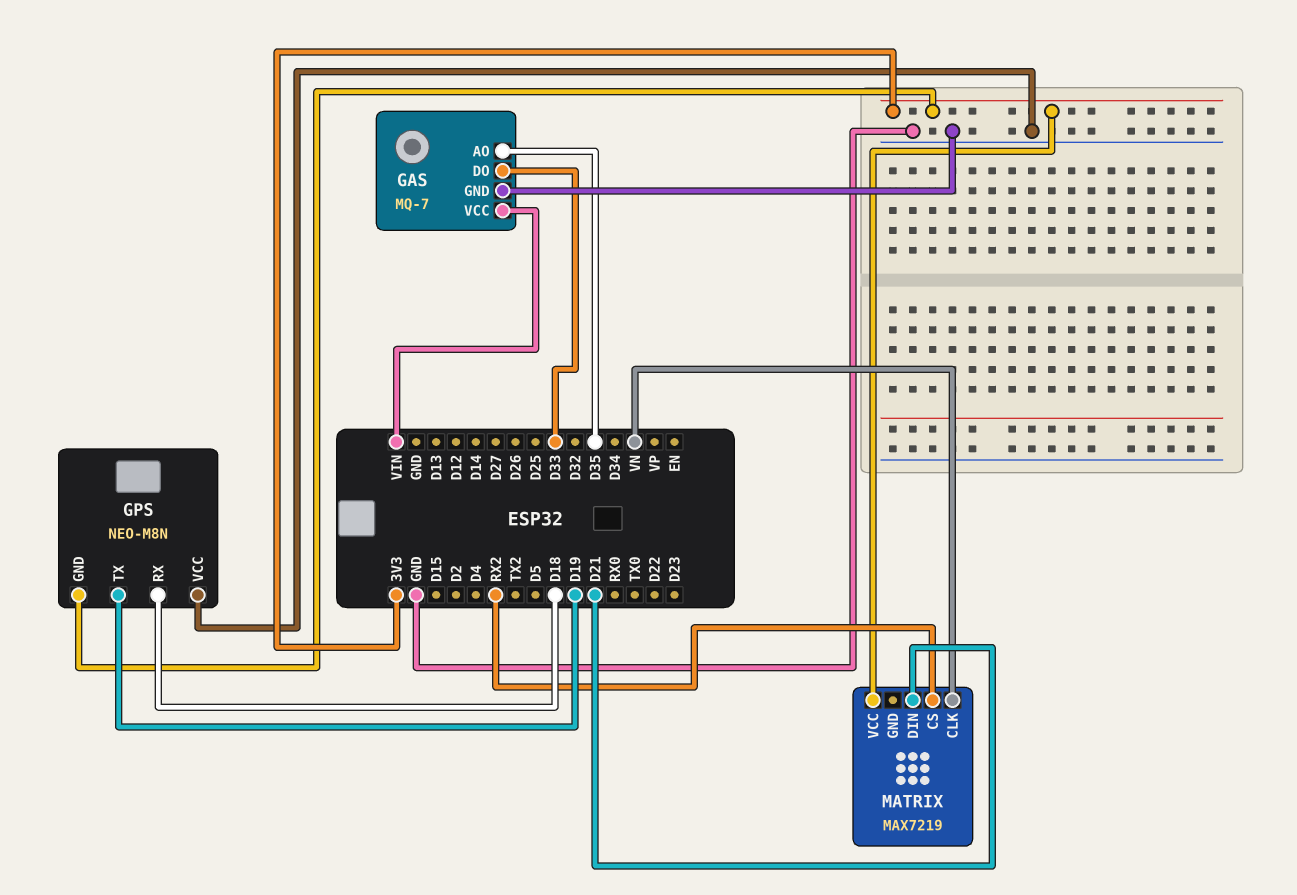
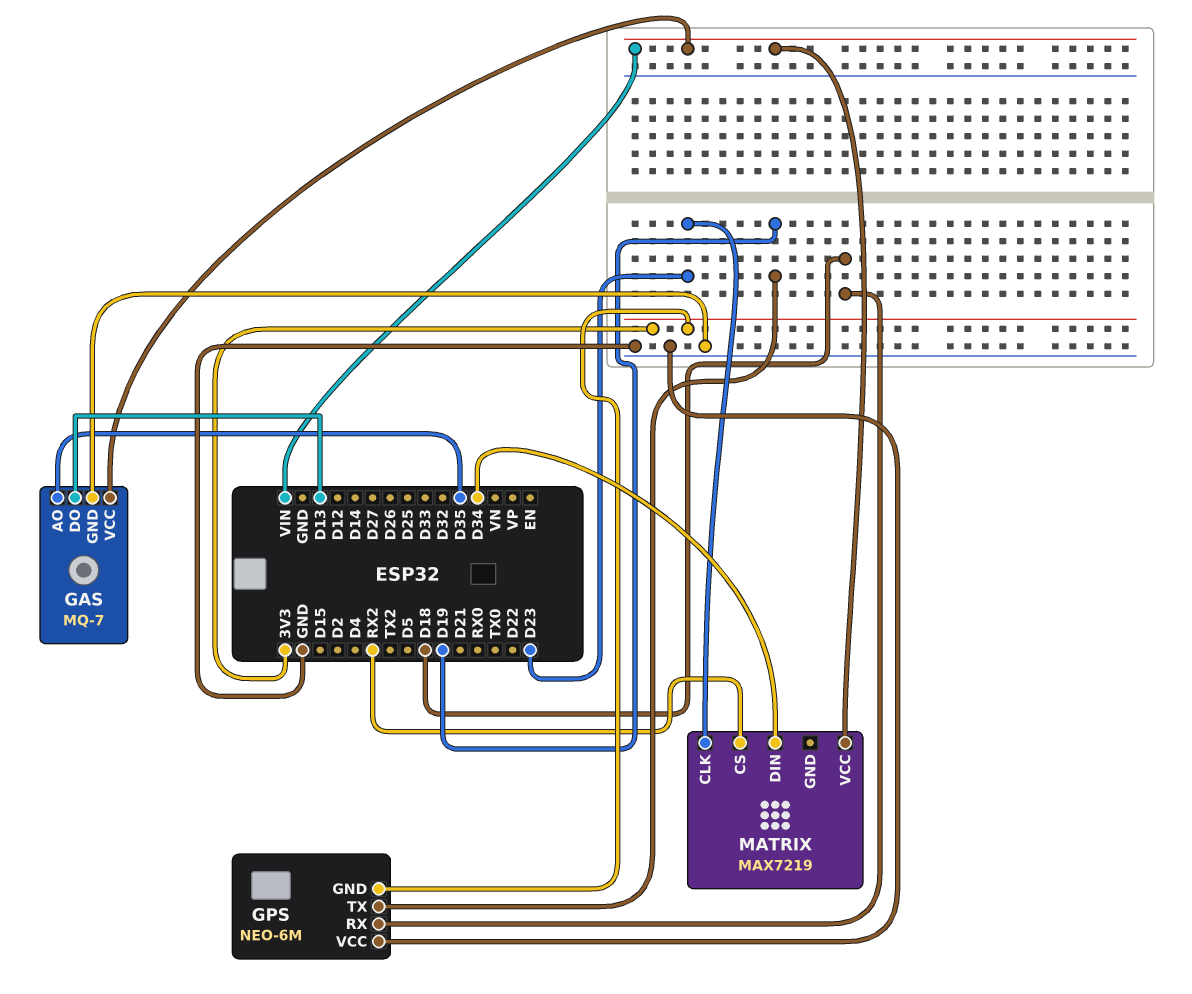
GAS pin DO: D33 -> D13
GPS: NEO-M8N -> NEO-6M
MATRIX pin CLK: VN -> D23
MATRIX pin DIN: D21 -> D34
MATRIX pin VCC: 3V3 -> VIN

